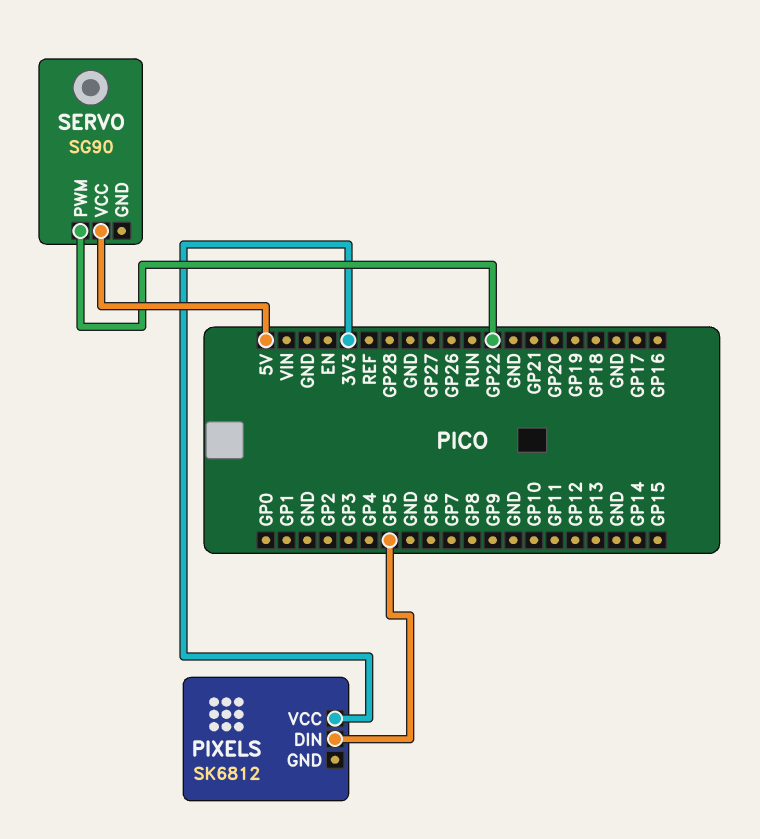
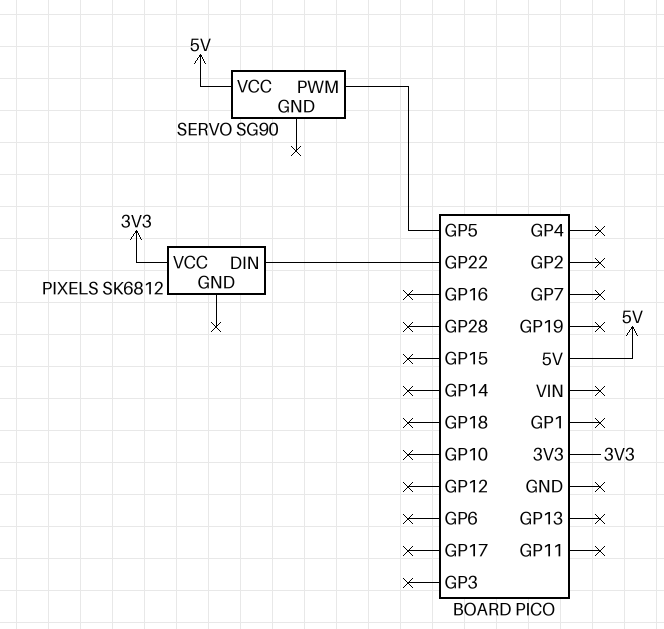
PIXELS pin DIN: GP5 -> GP22
SERVO pin PWM: GP22 -> GP5

